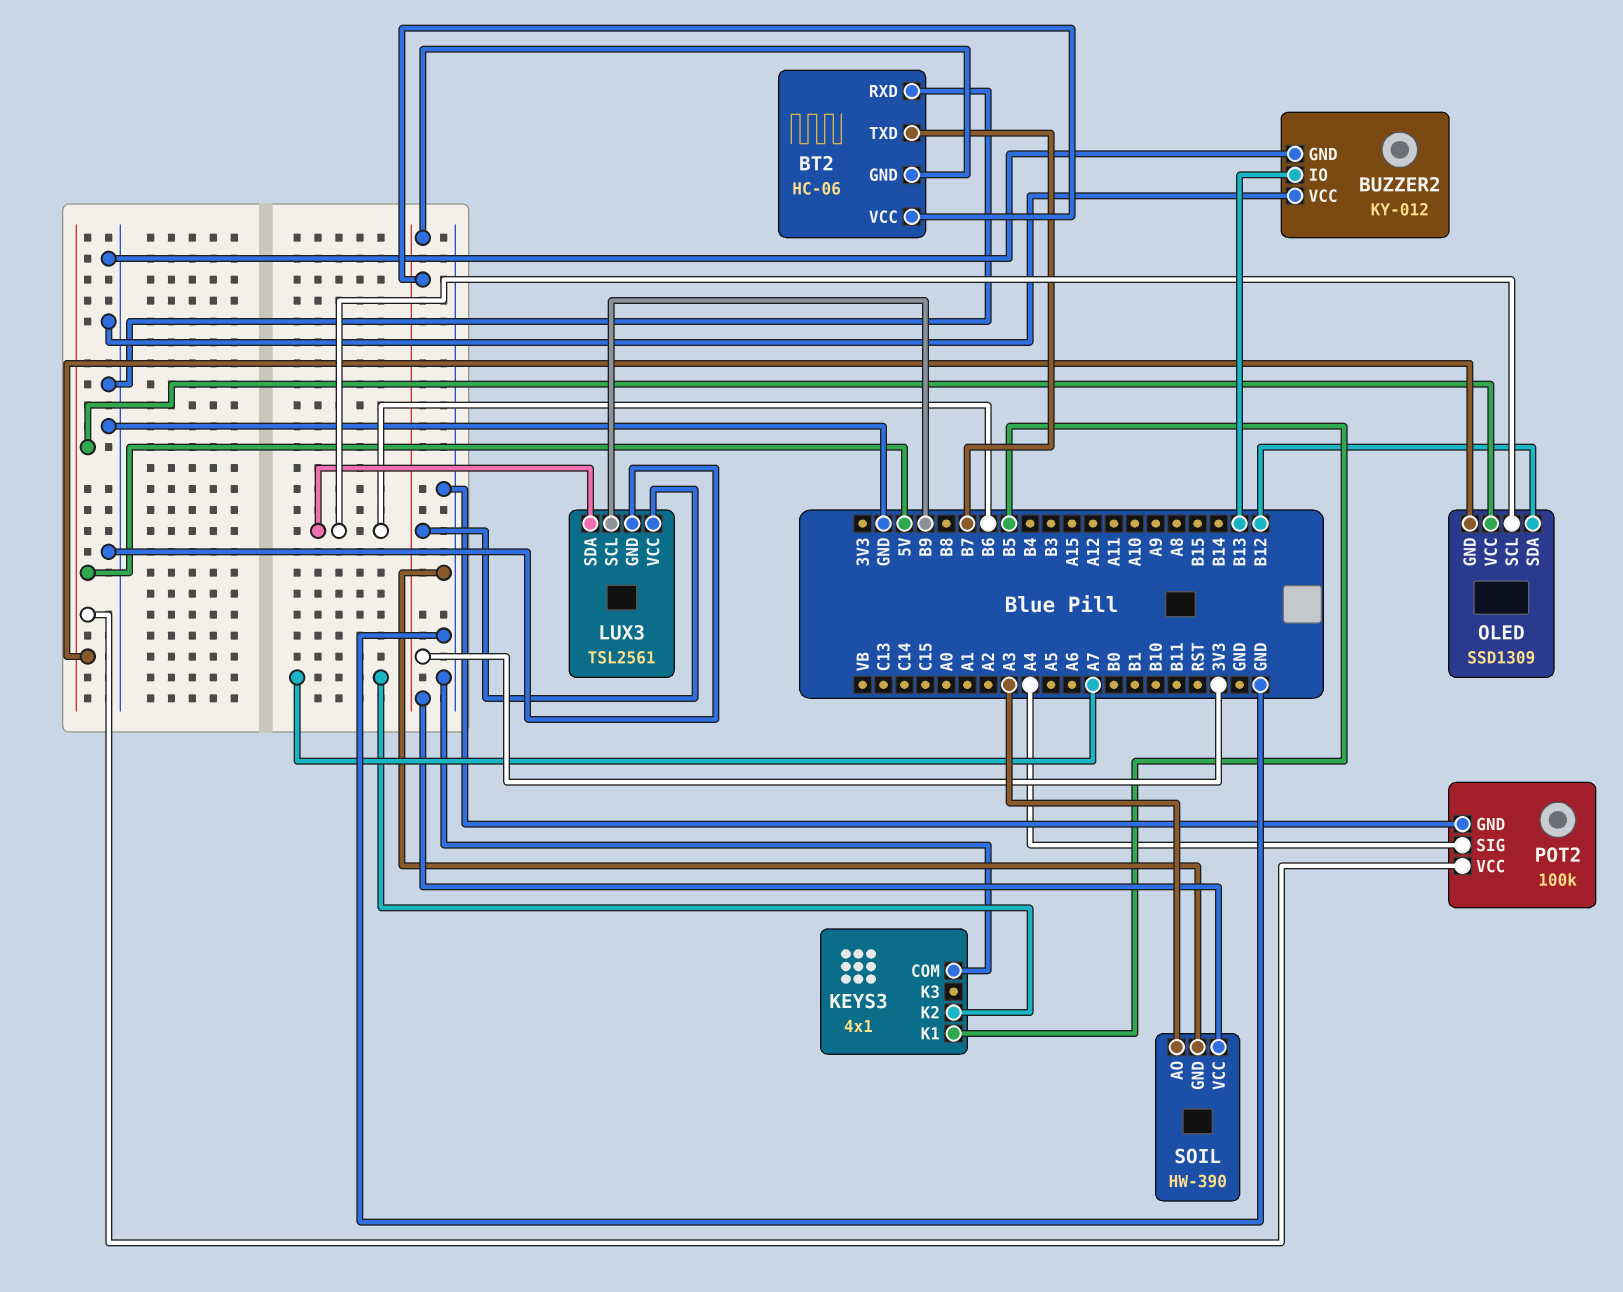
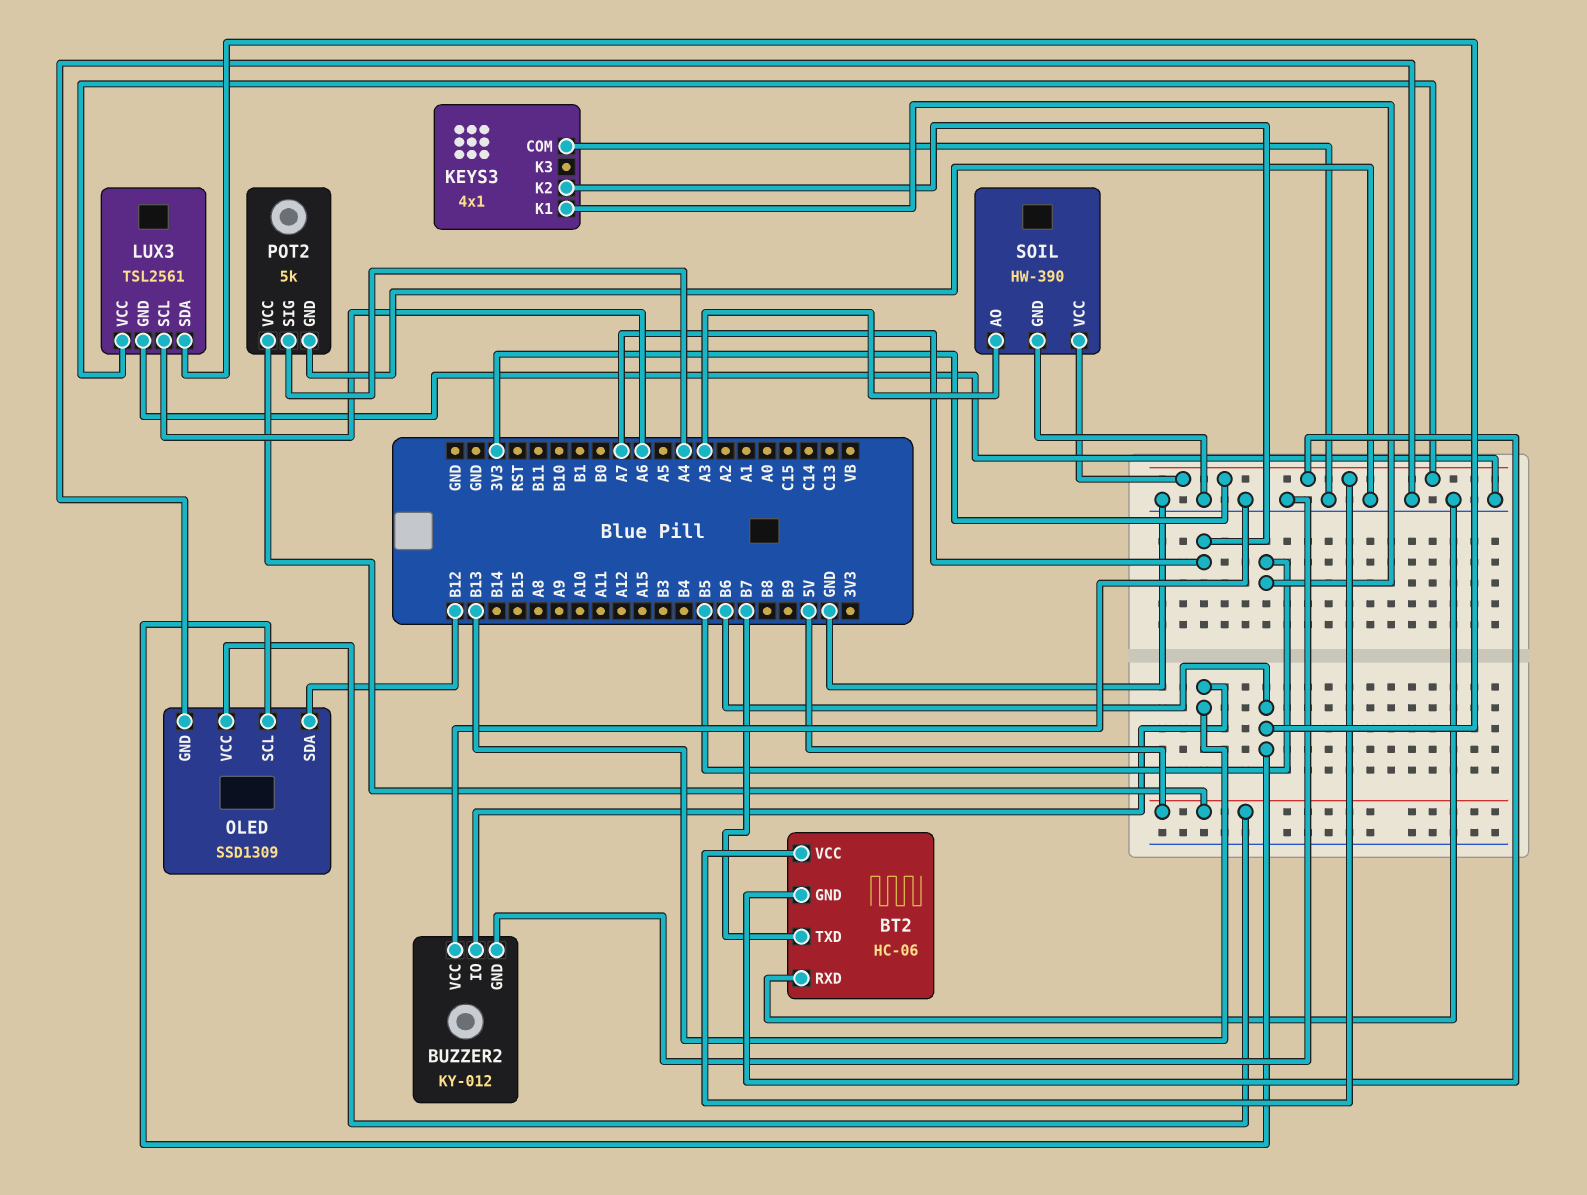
LUX3 pin SCL: B9 -> A6
OLED pin GND: 5V -> GND
POT2: 100k -> 5k

